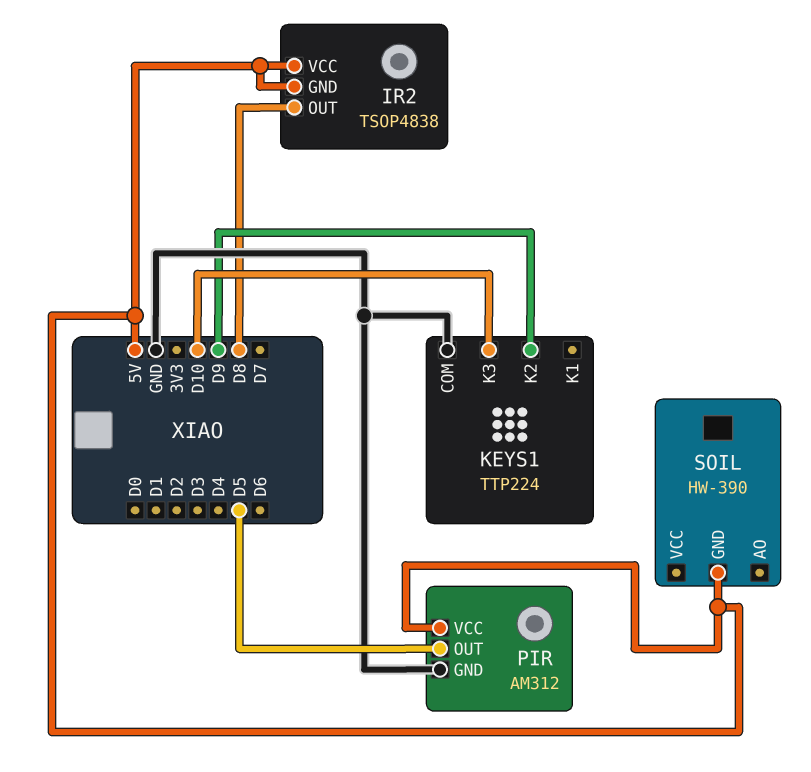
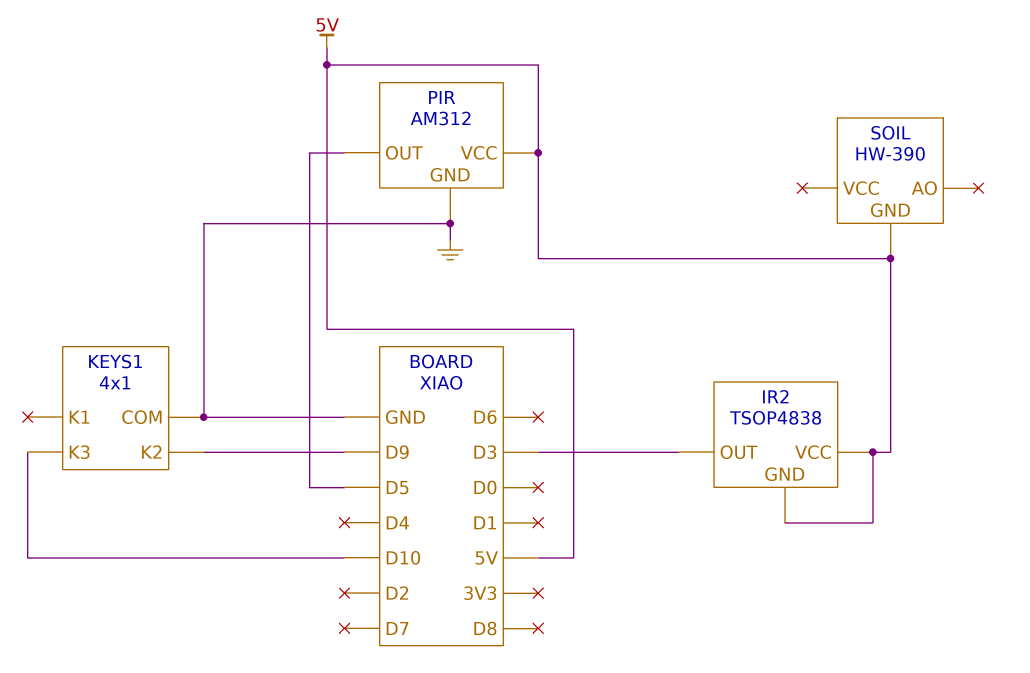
IR2 pin OUT: D8 -> D3
KEYS1: TTP224 -> 4x1

